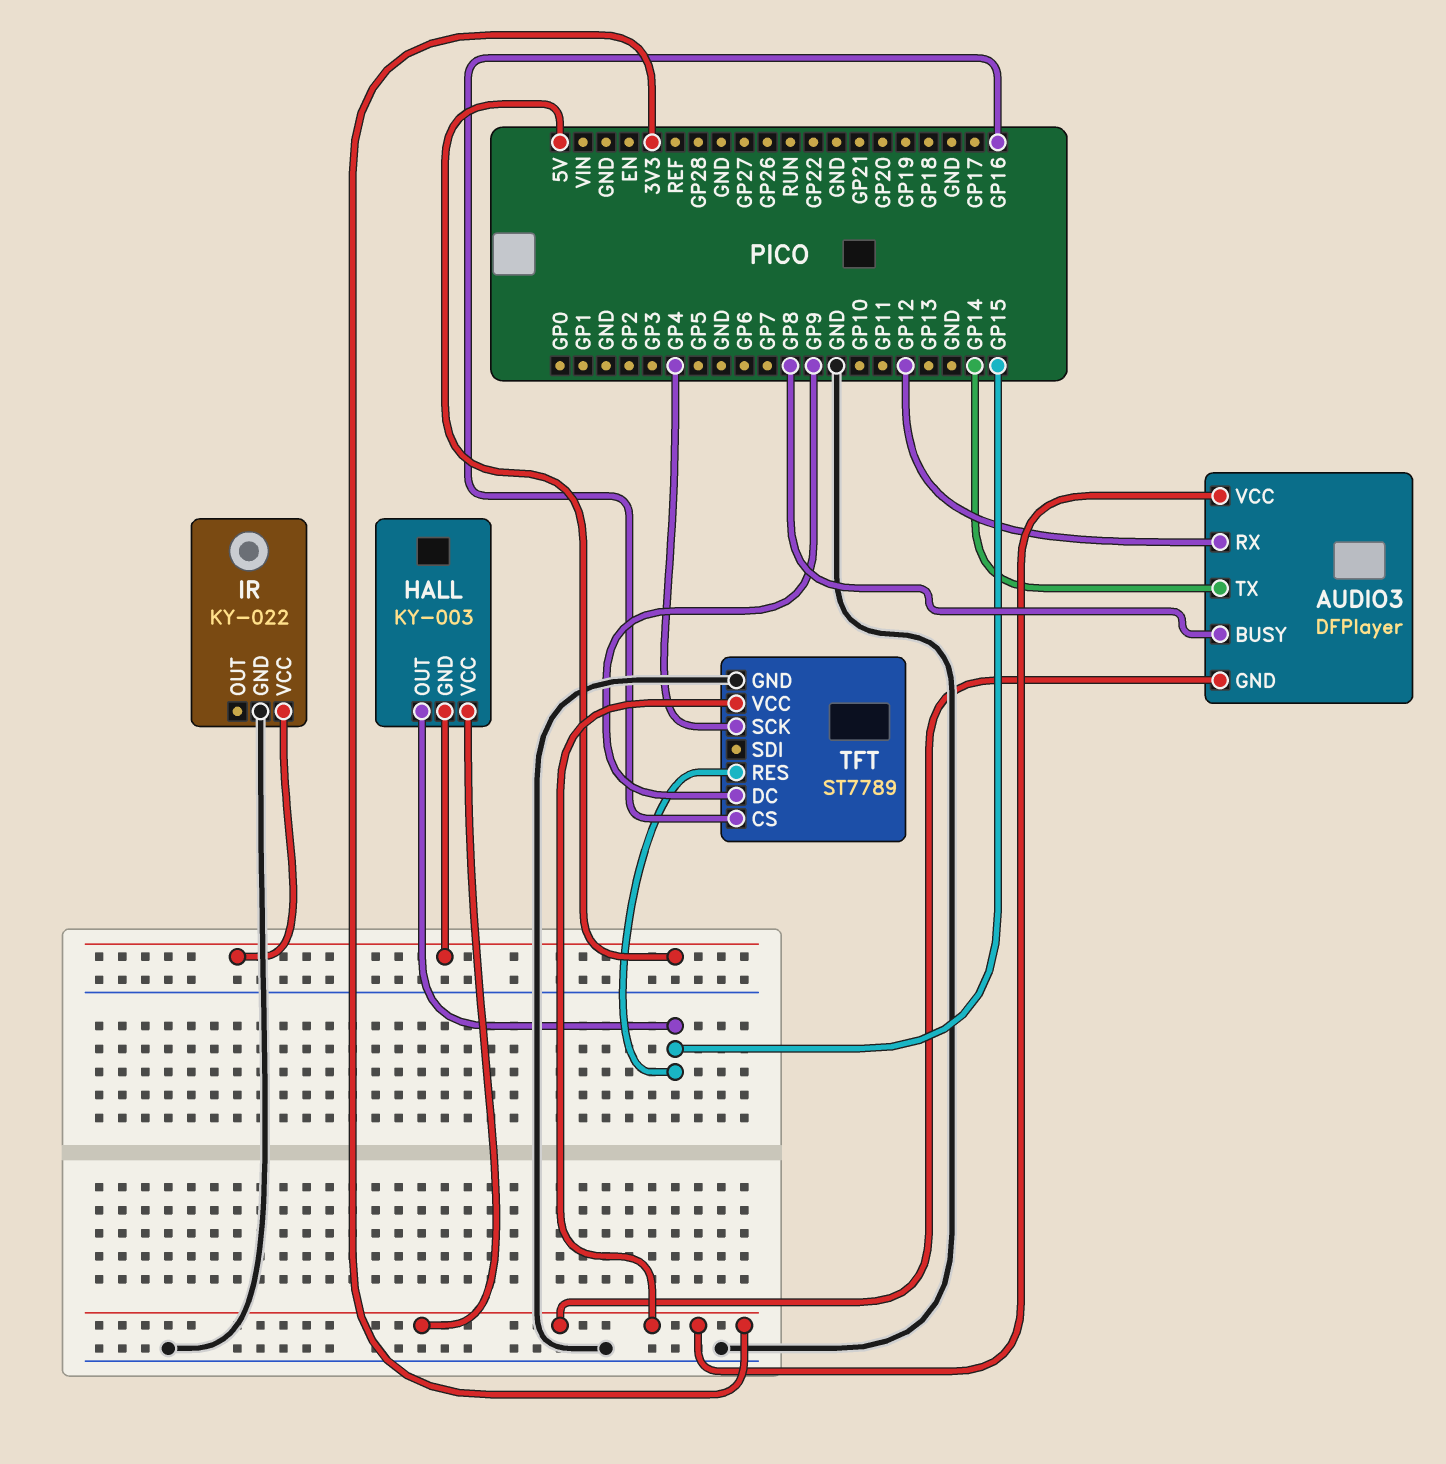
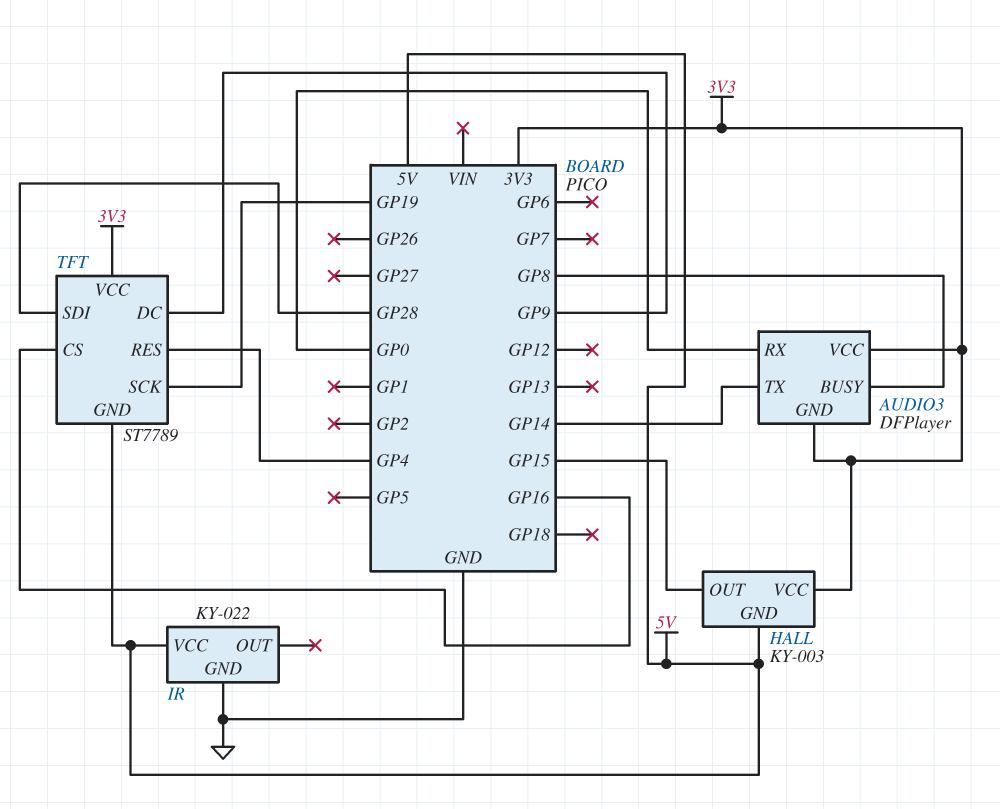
AUDIO3 pin RX: GP12 -> GP0
TFT pin GND: GND -> 5V
TFT pin RES: GP15 -> GP4
TFT pin SCK: GP4 -> GP19
TFT pin SDI: none -> GP28

